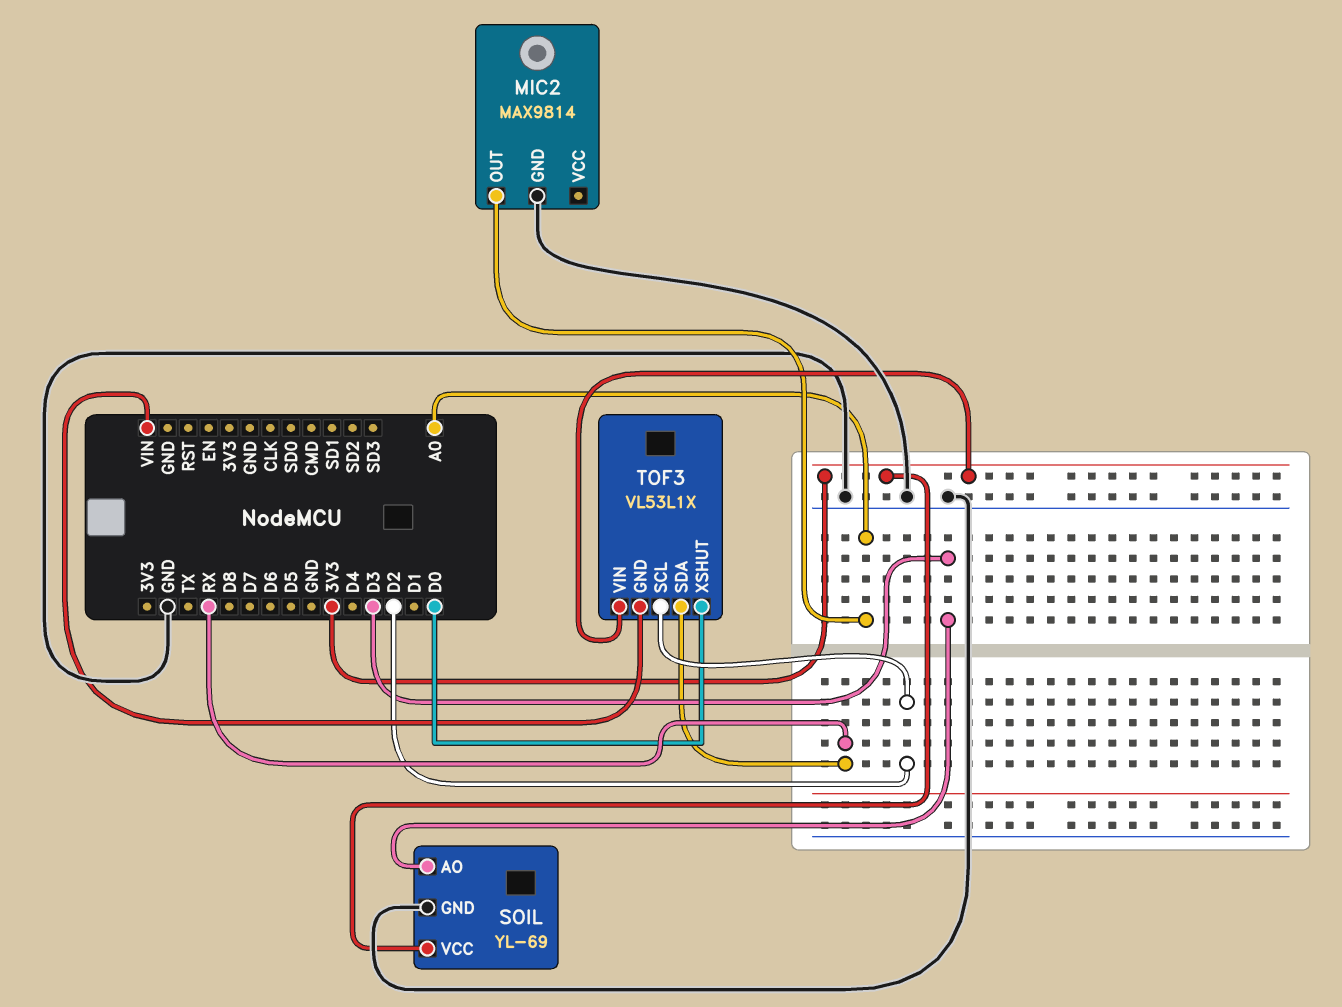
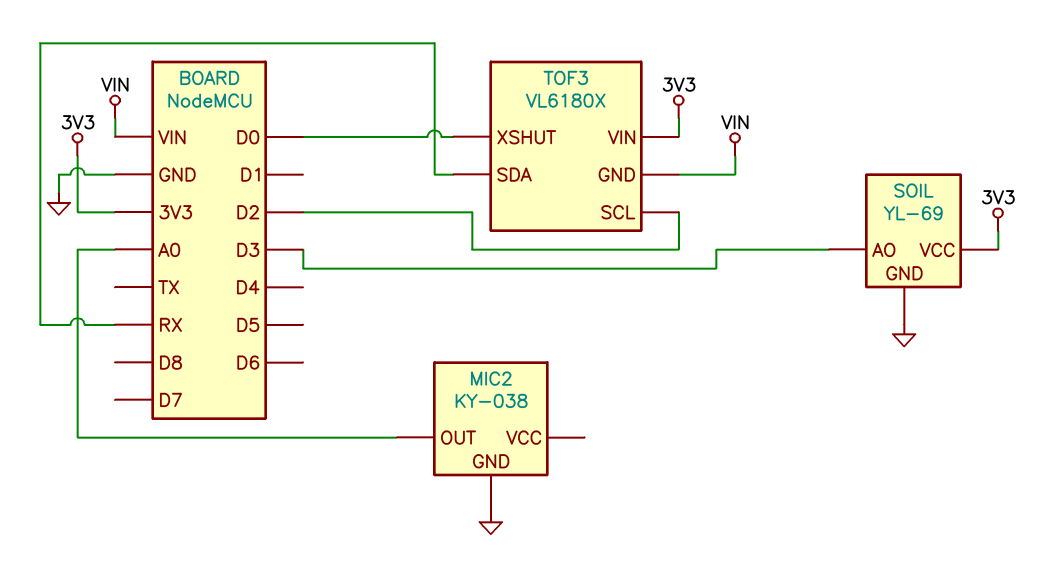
MIC2: MAX9814 -> KY-038
TOF3: VL53L1X -> VL6180X

